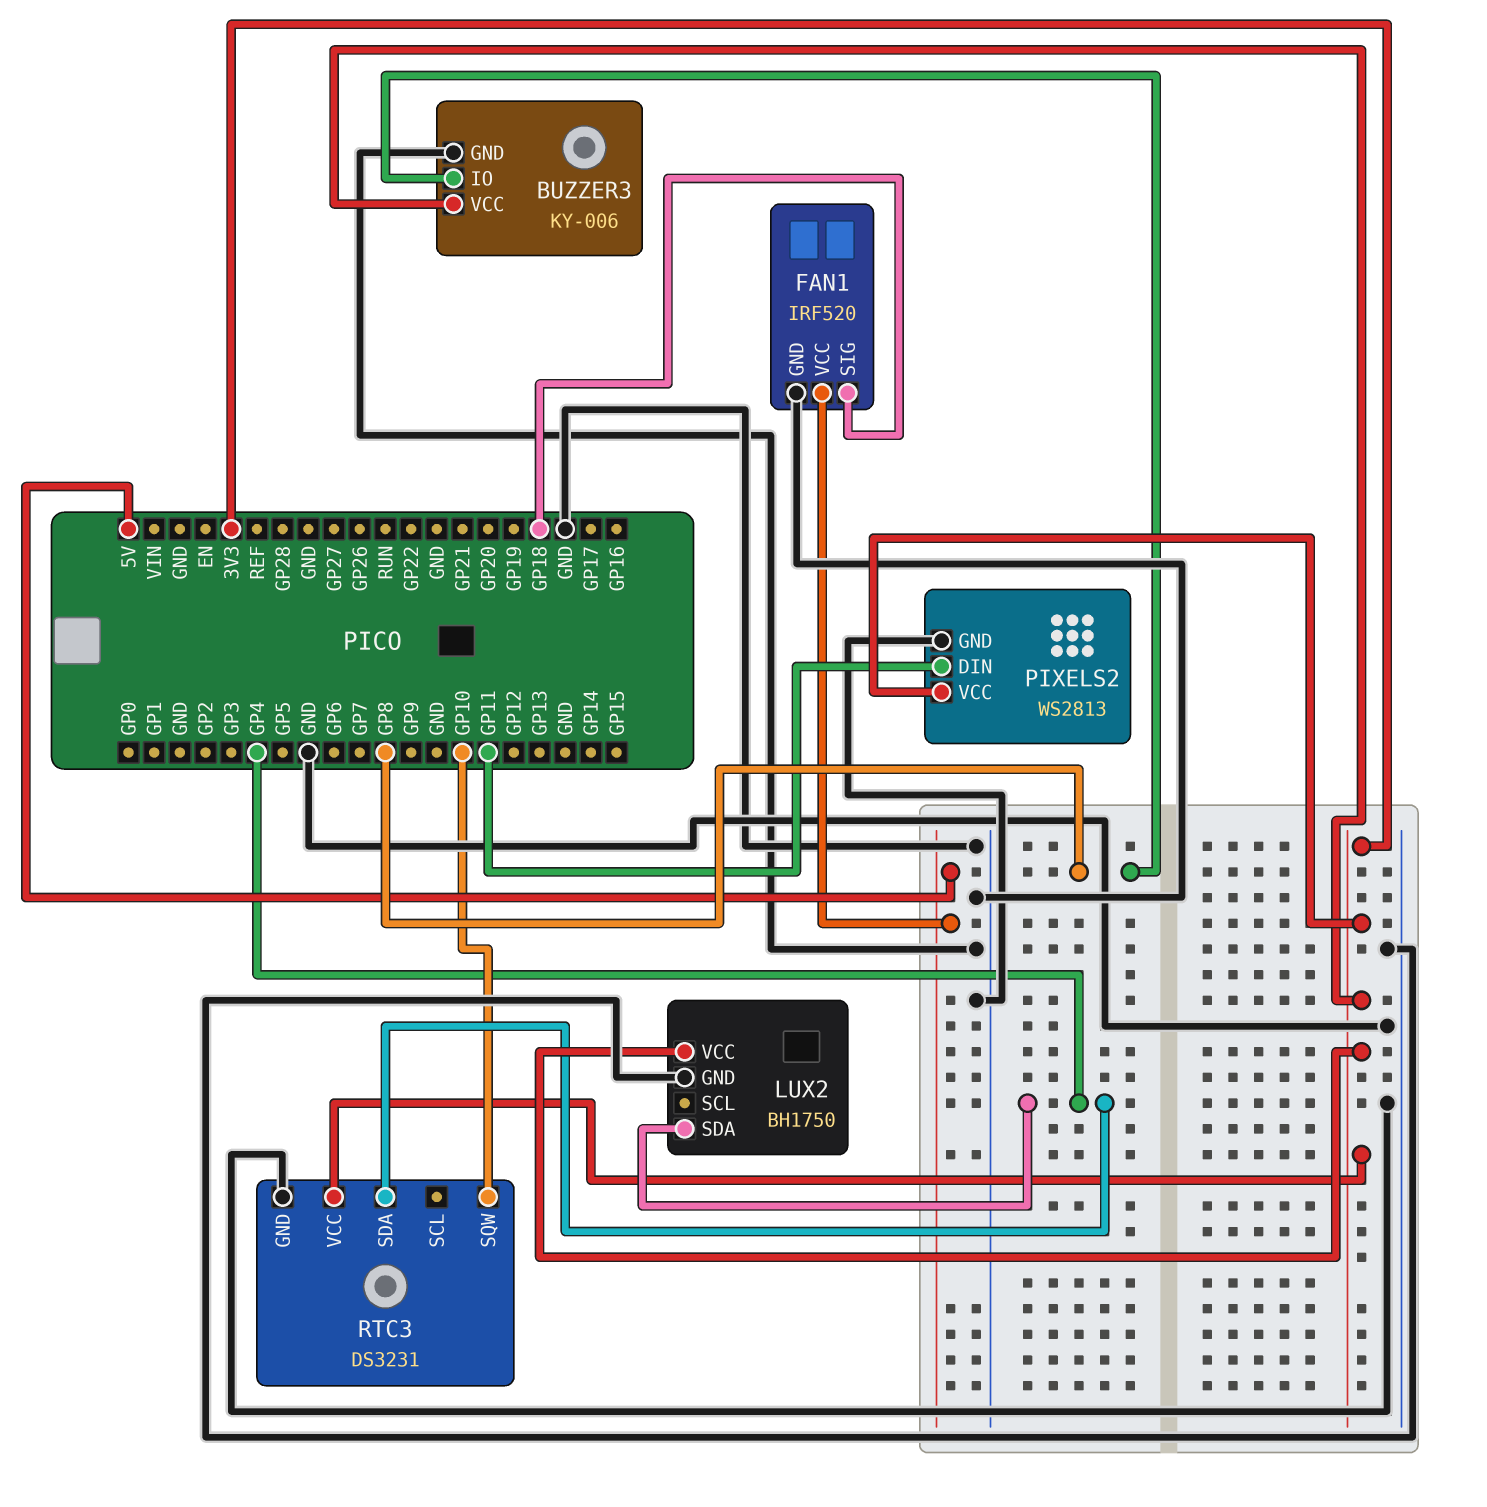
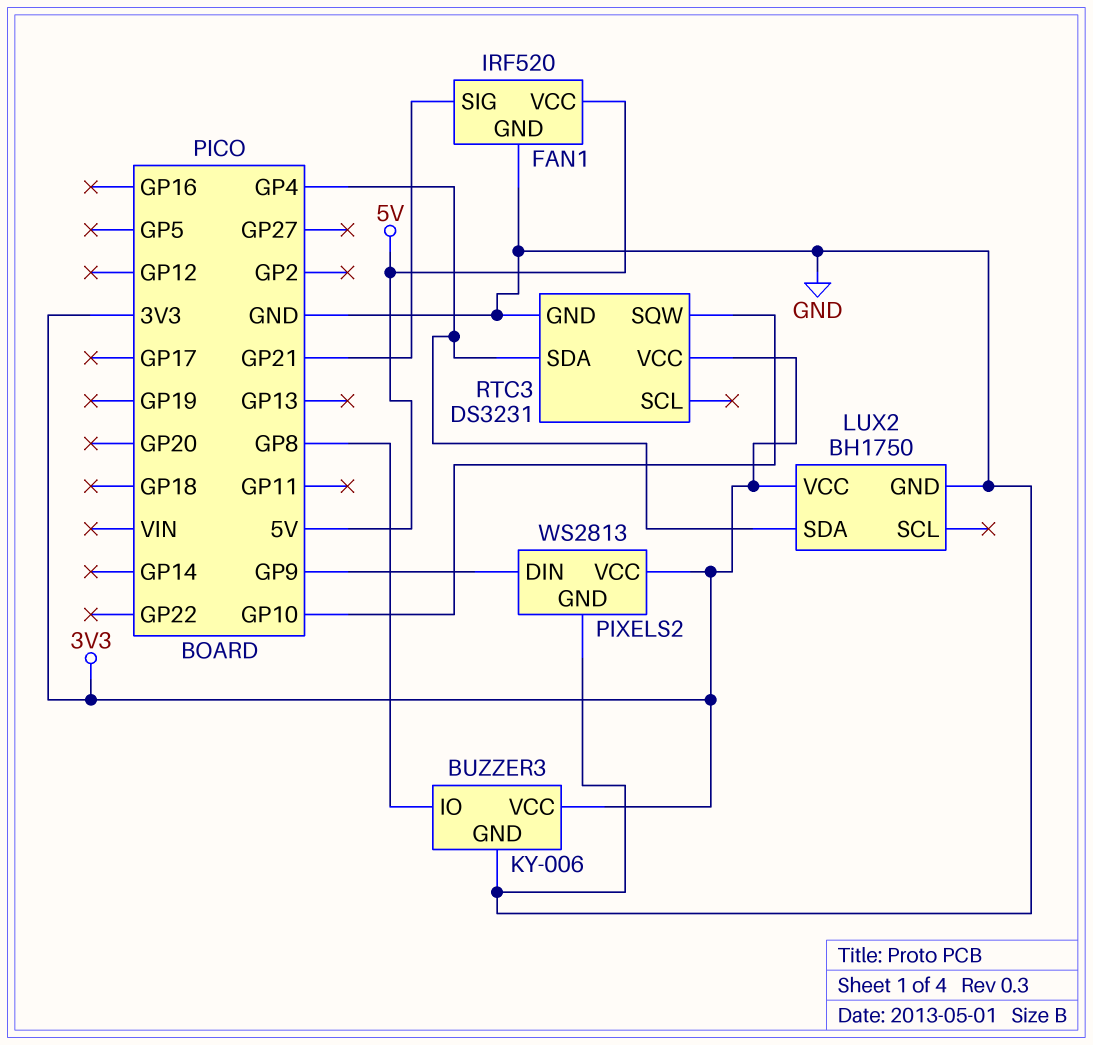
FAN1 pin SIG: GP18 -> GP21
PIXELS2 pin DIN: GP11 -> GP9

